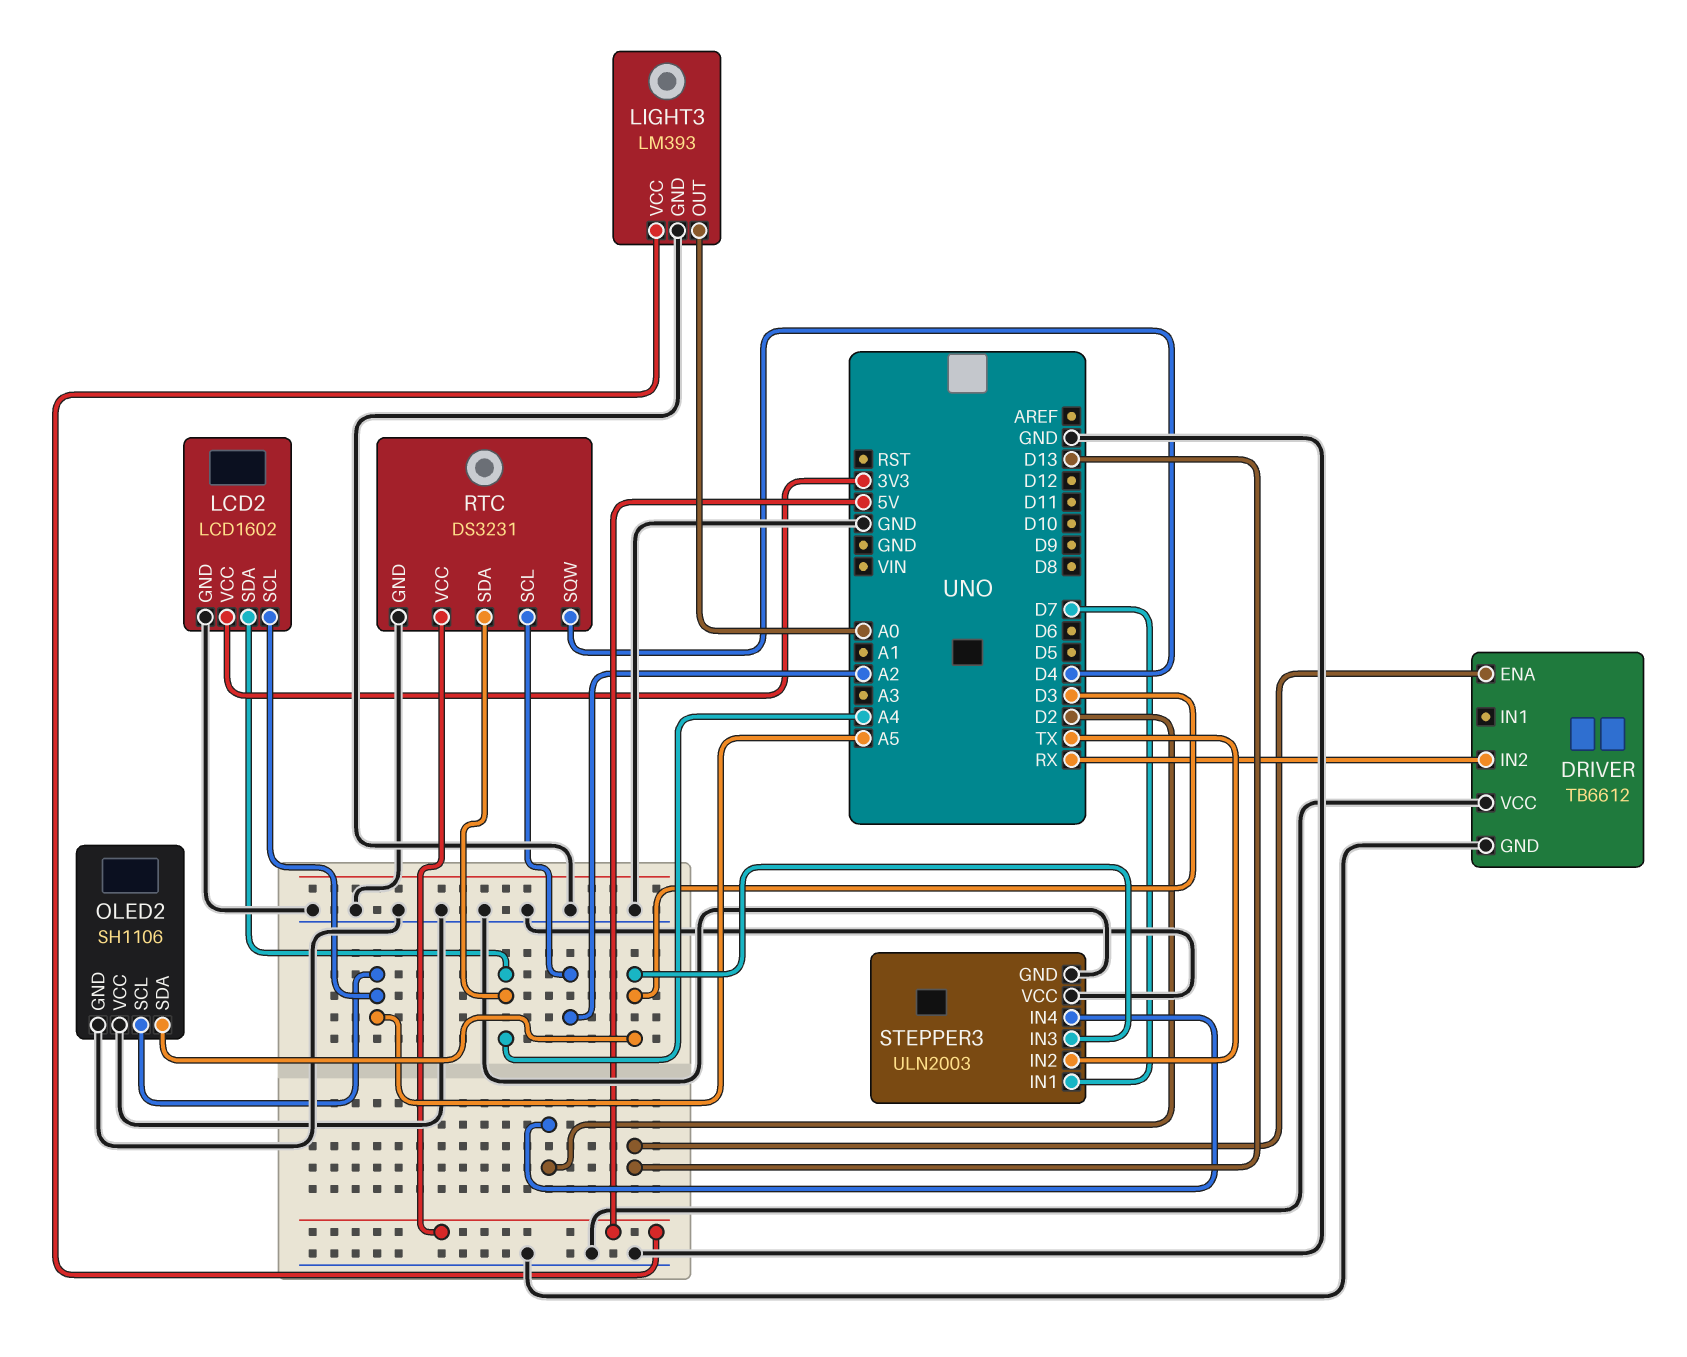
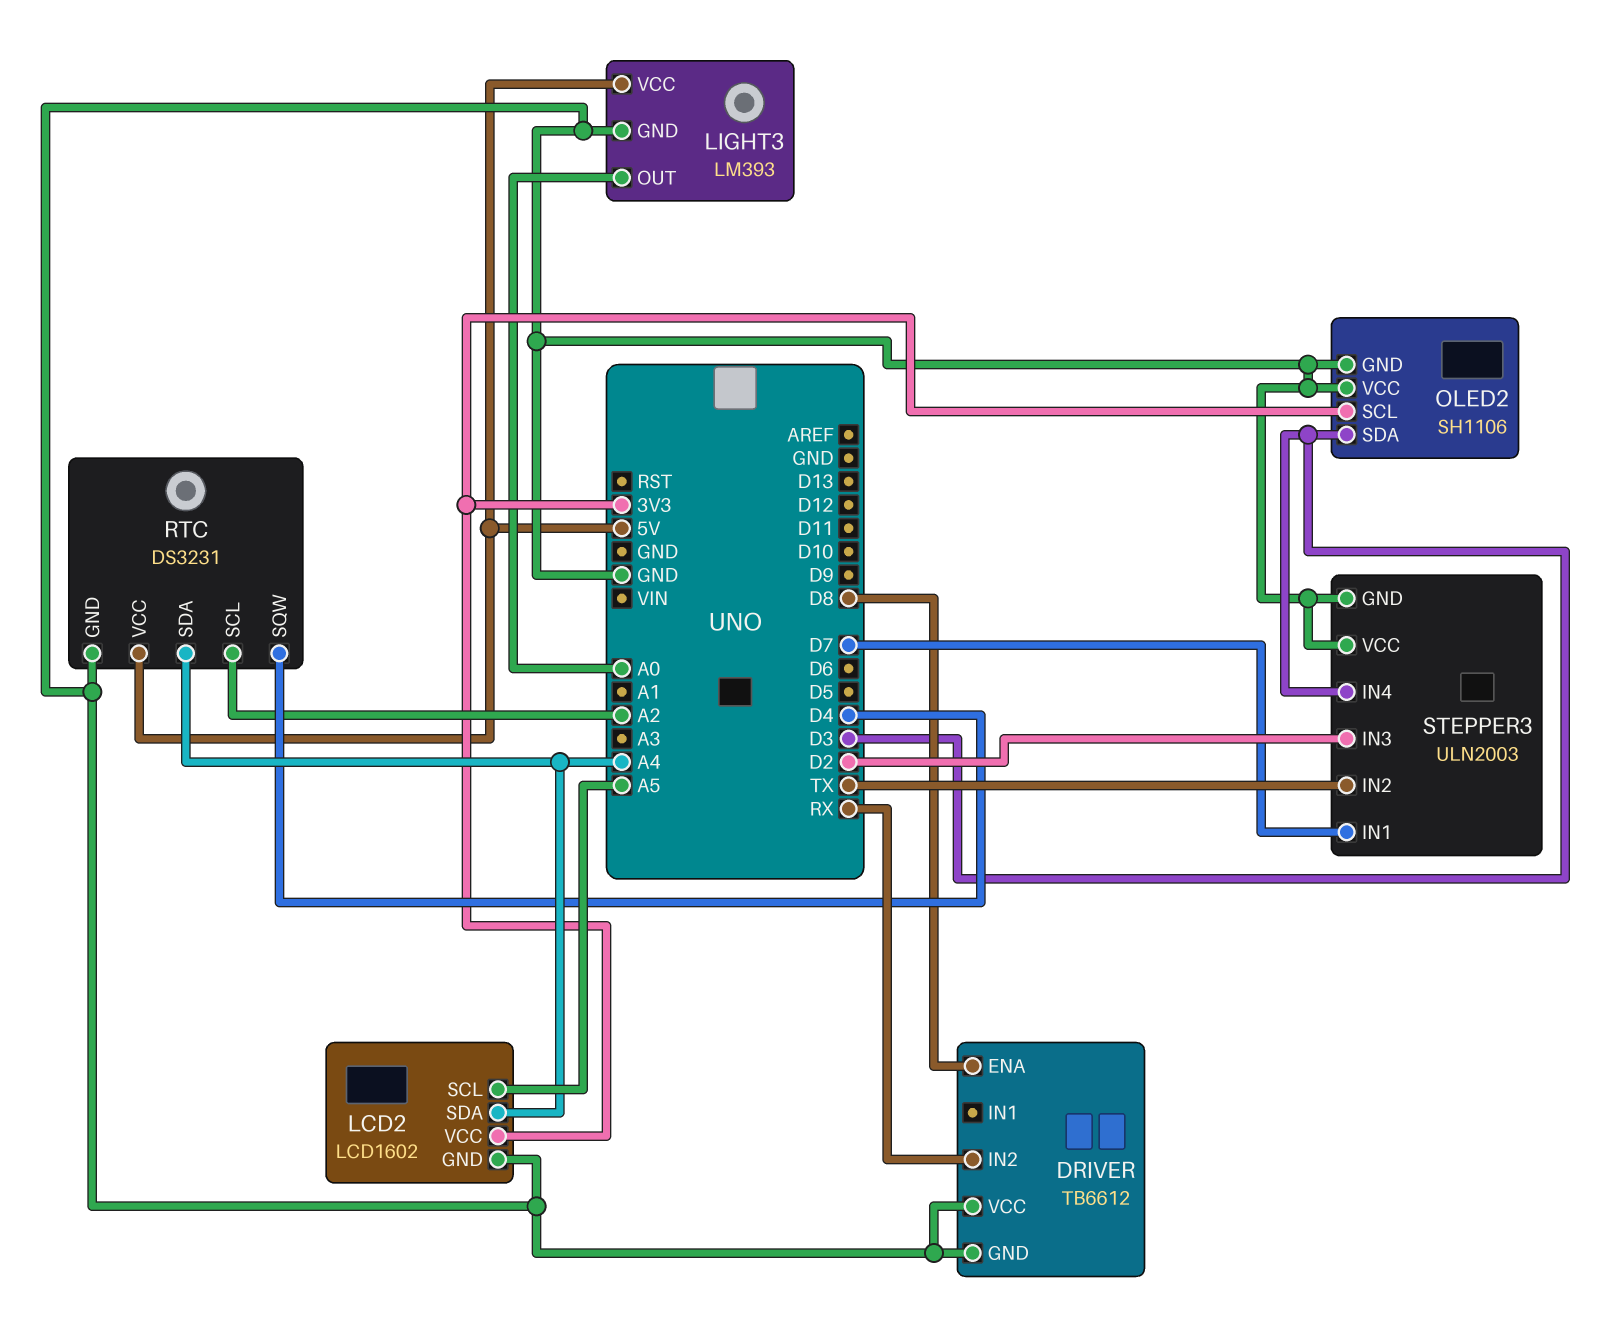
DRIVER pin ENA: D13 -> D8
OLED2 pin SCL: A5 -> 3V3
STEPPER3 pin IN3: D3 -> D2
STEPPER3 pin IN4: D2 -> D3

